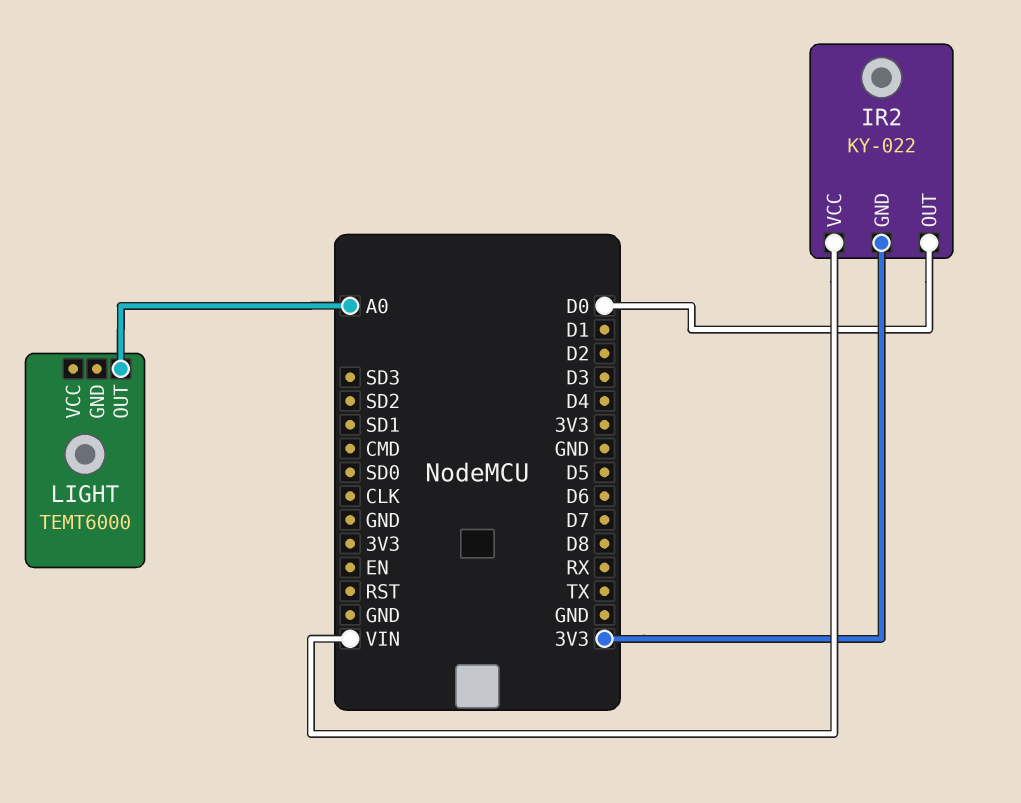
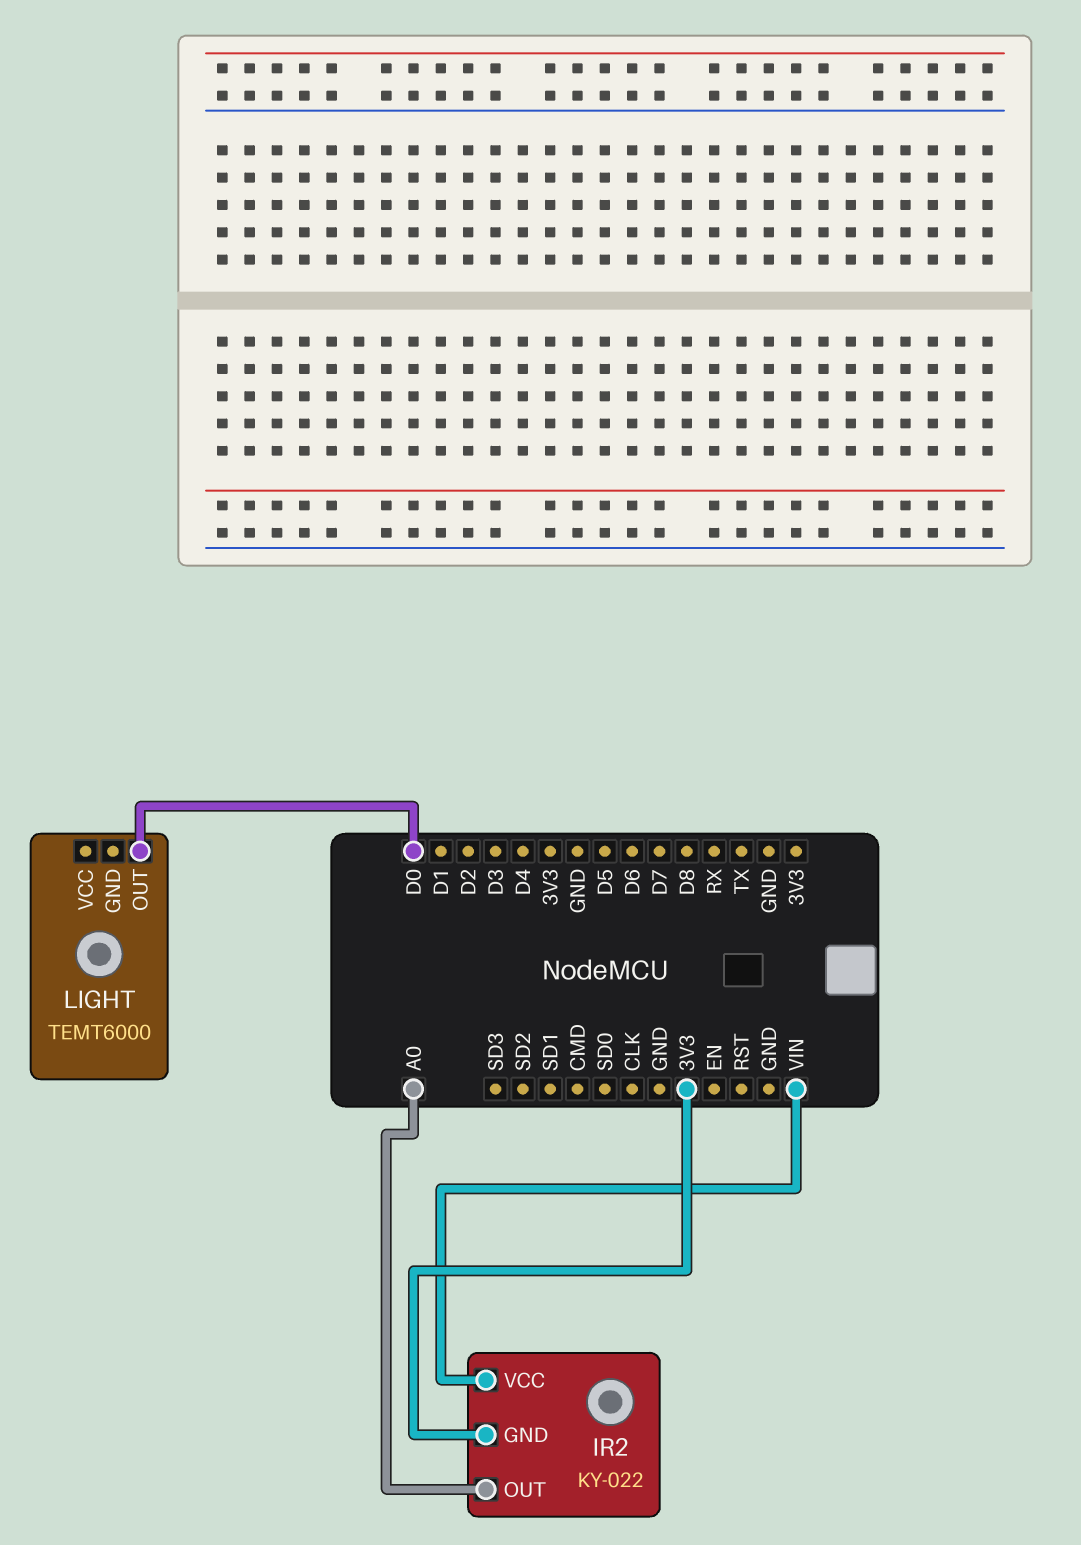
IR2 pin OUT: D0 -> A0
LIGHT pin OUT: A0 -> D0

